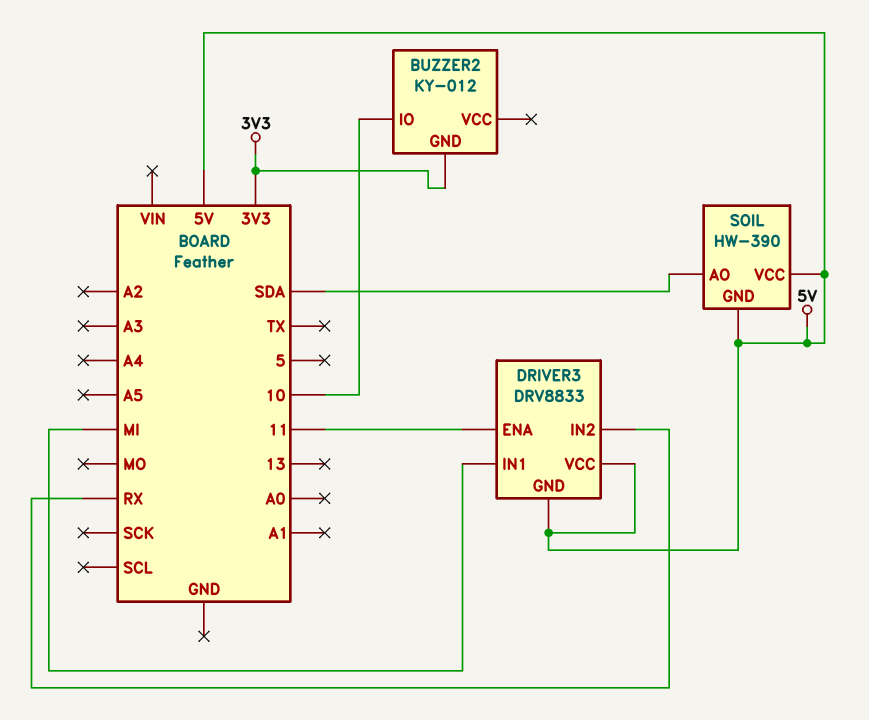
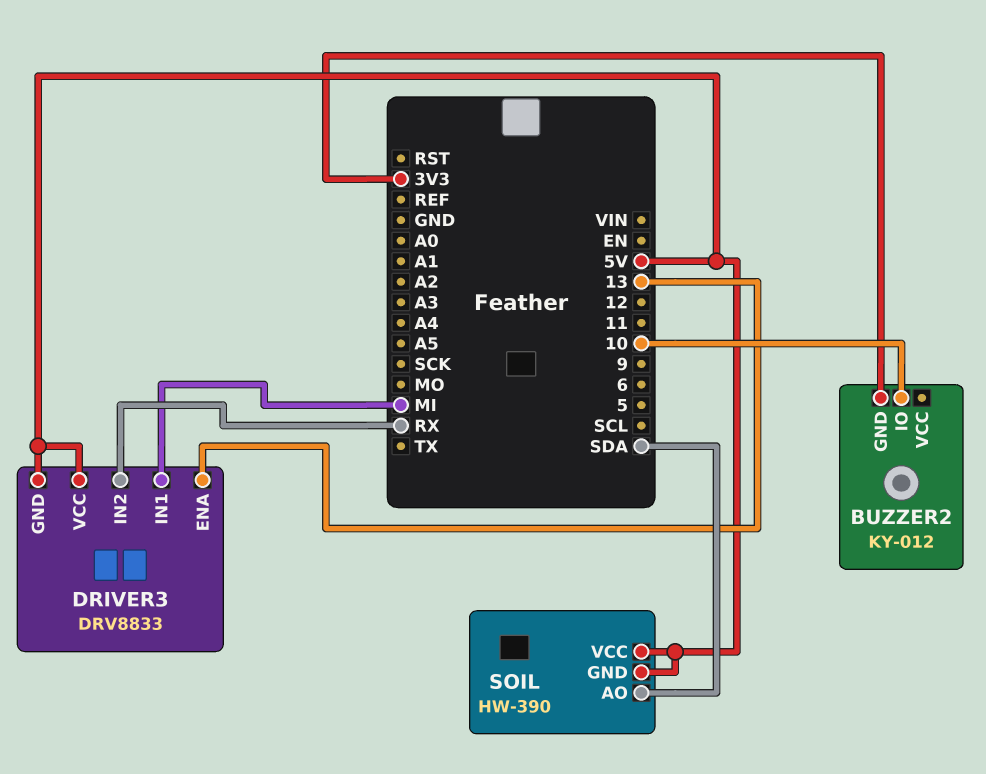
DRIVER3 pin ENA: 11 -> 13

